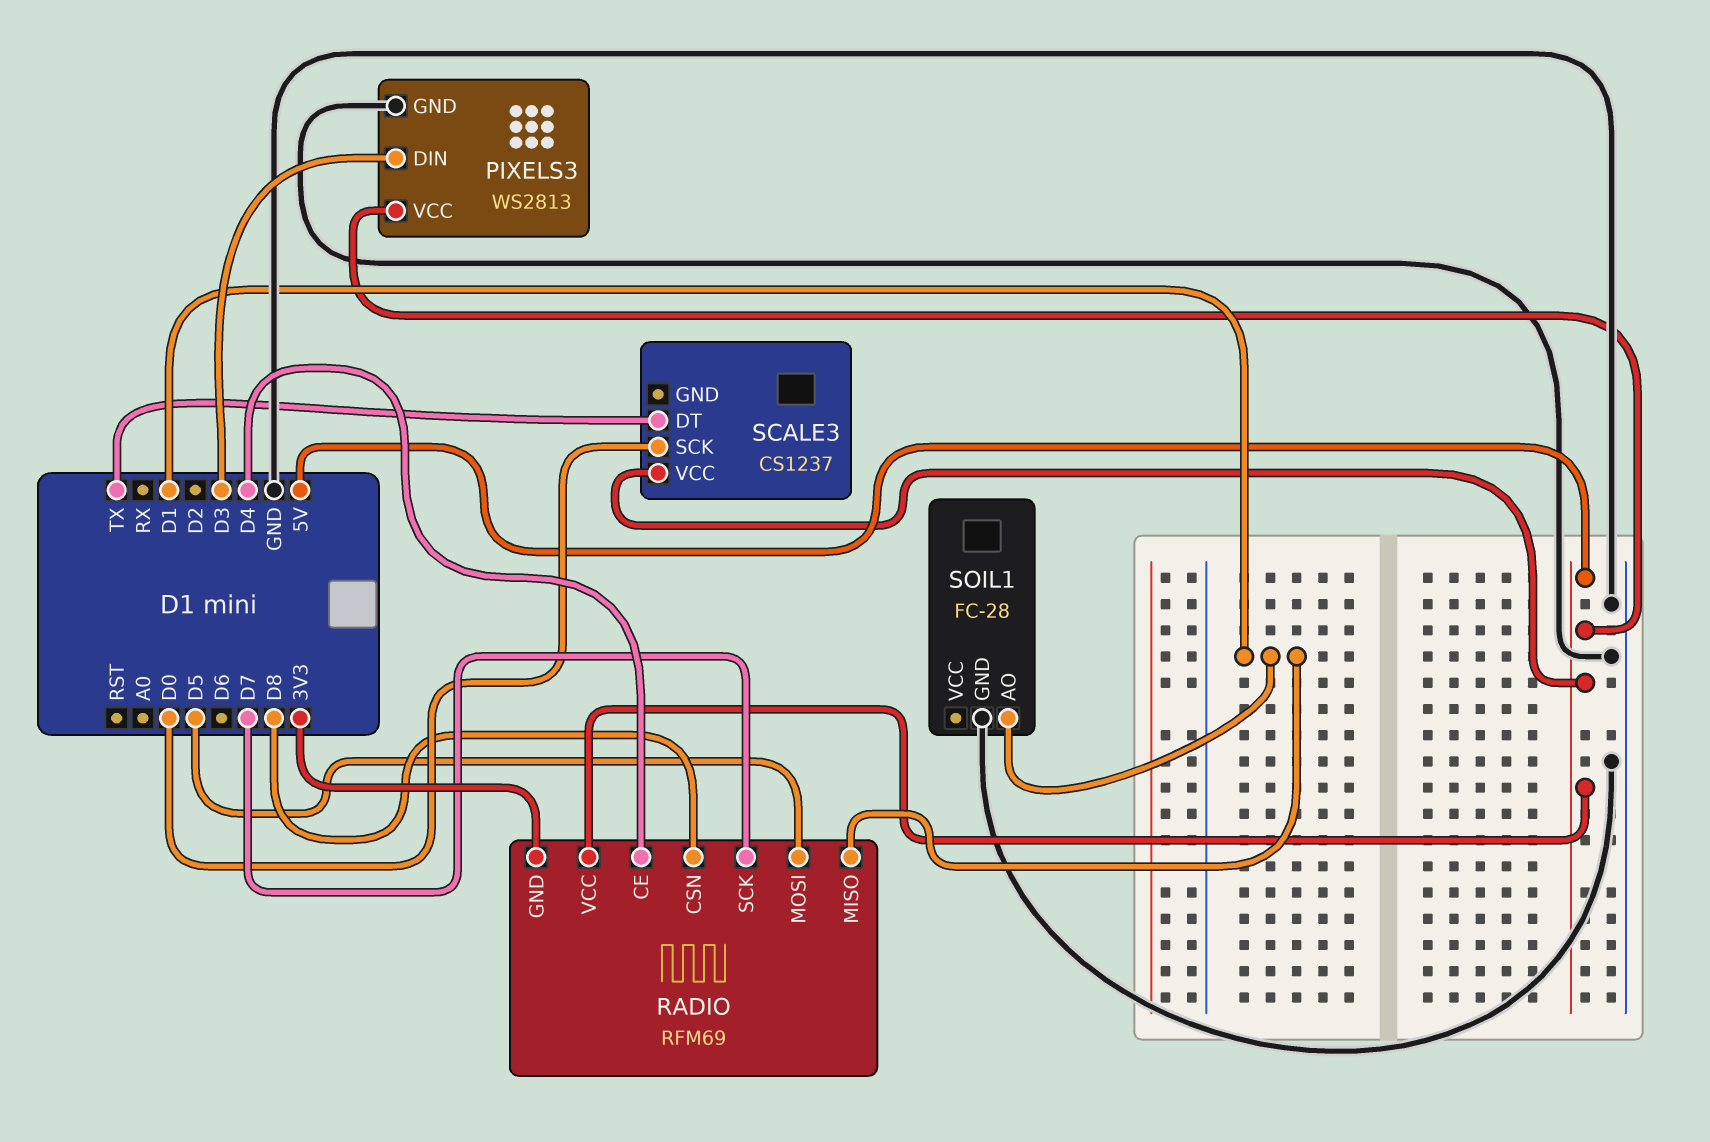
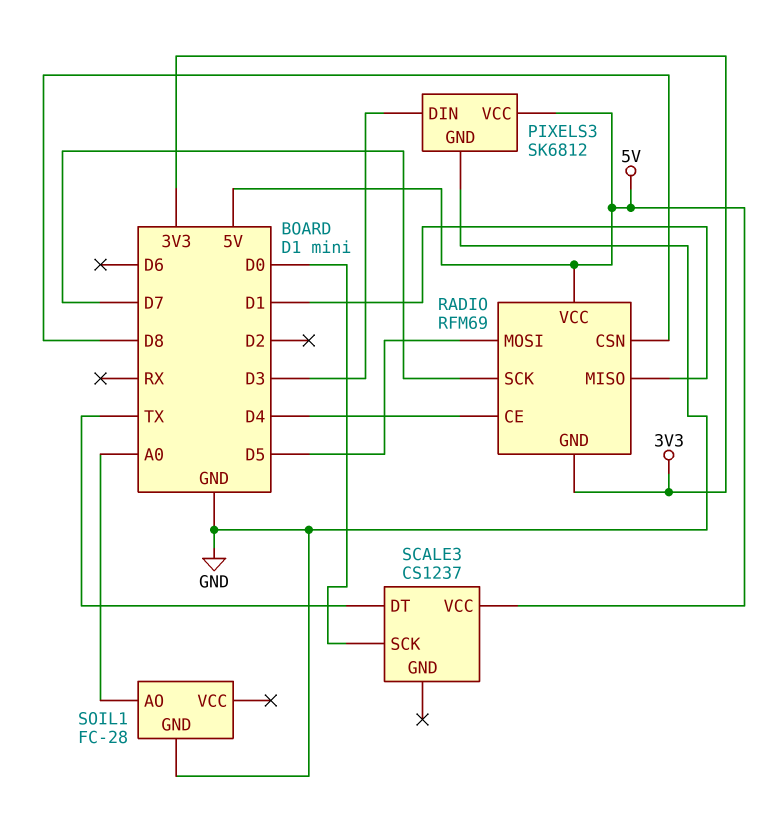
PIXELS3: WS2813 -> SK6812
SOIL1 pin AO: D1 -> A0

